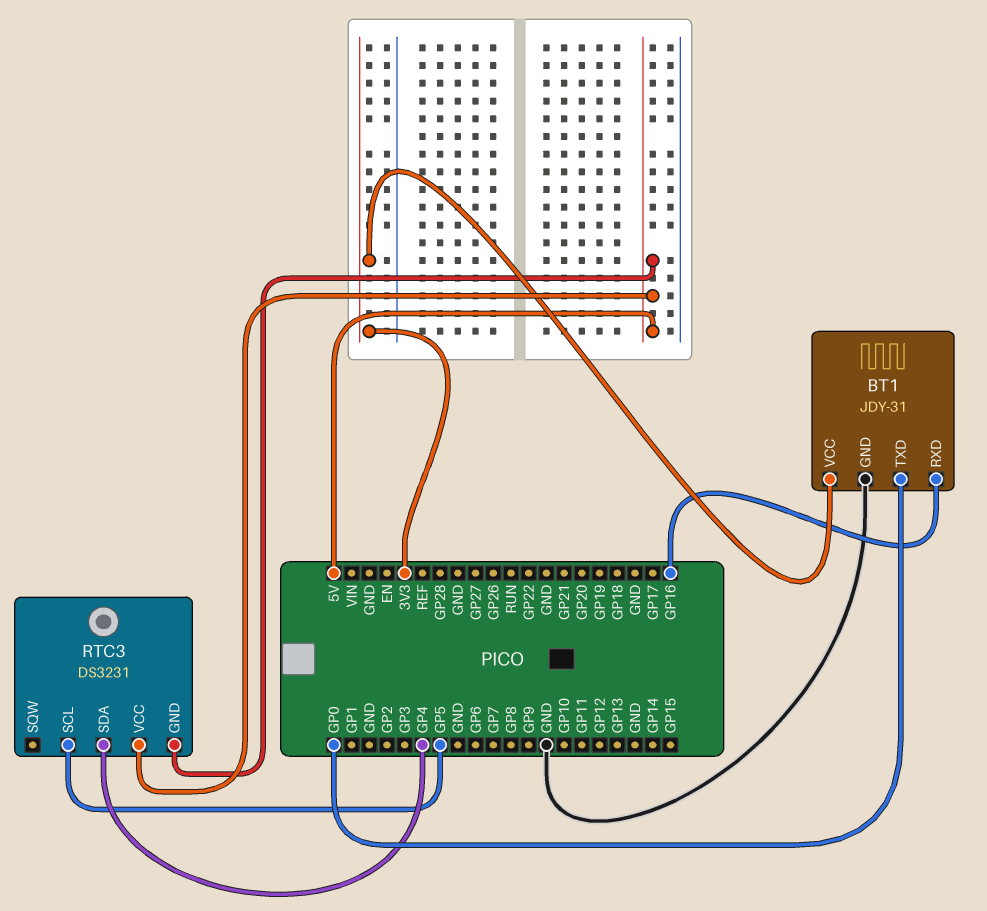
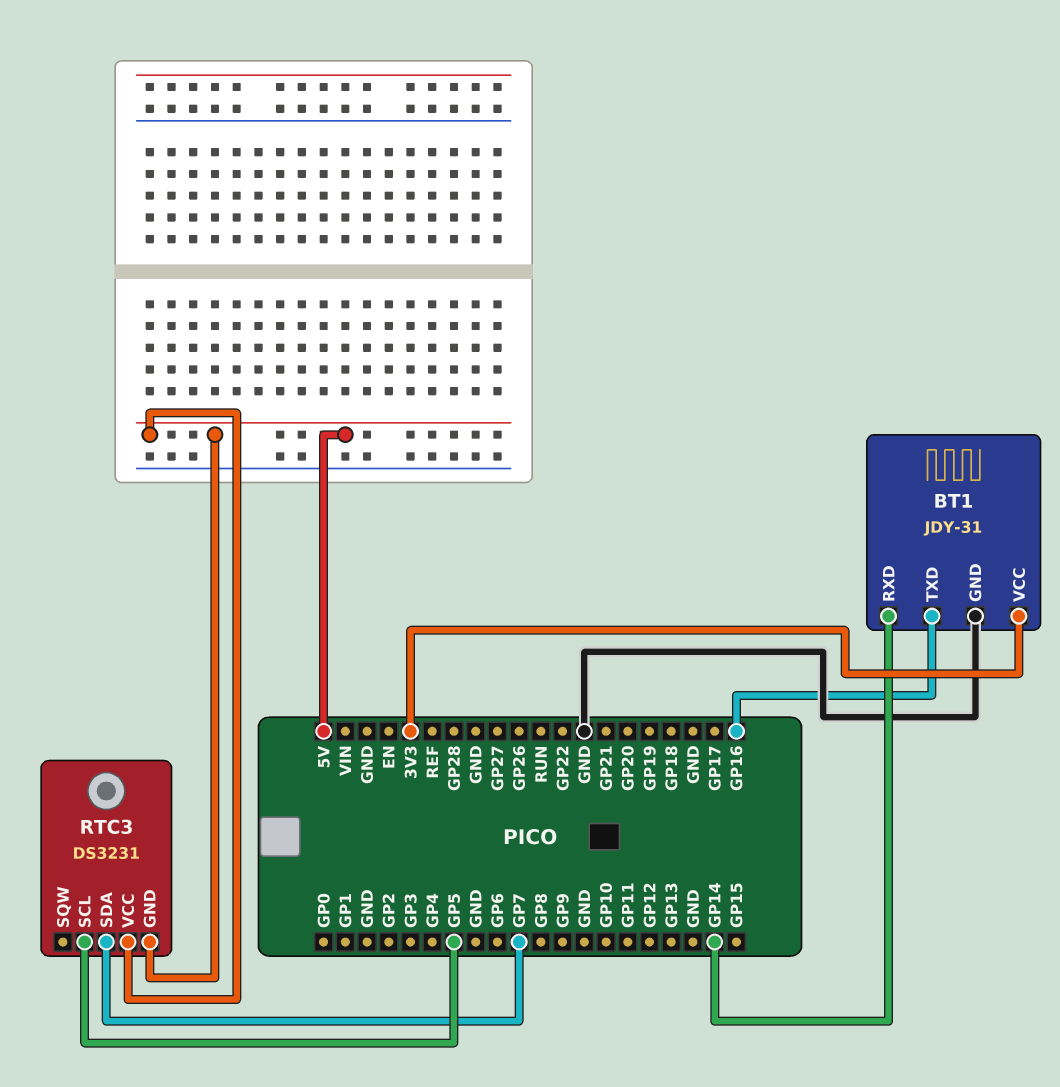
BT1 pin RXD: GP16 -> GP14
BT1 pin TXD: GP0 -> GP16
RTC3 pin SDA: GP4 -> GP7

